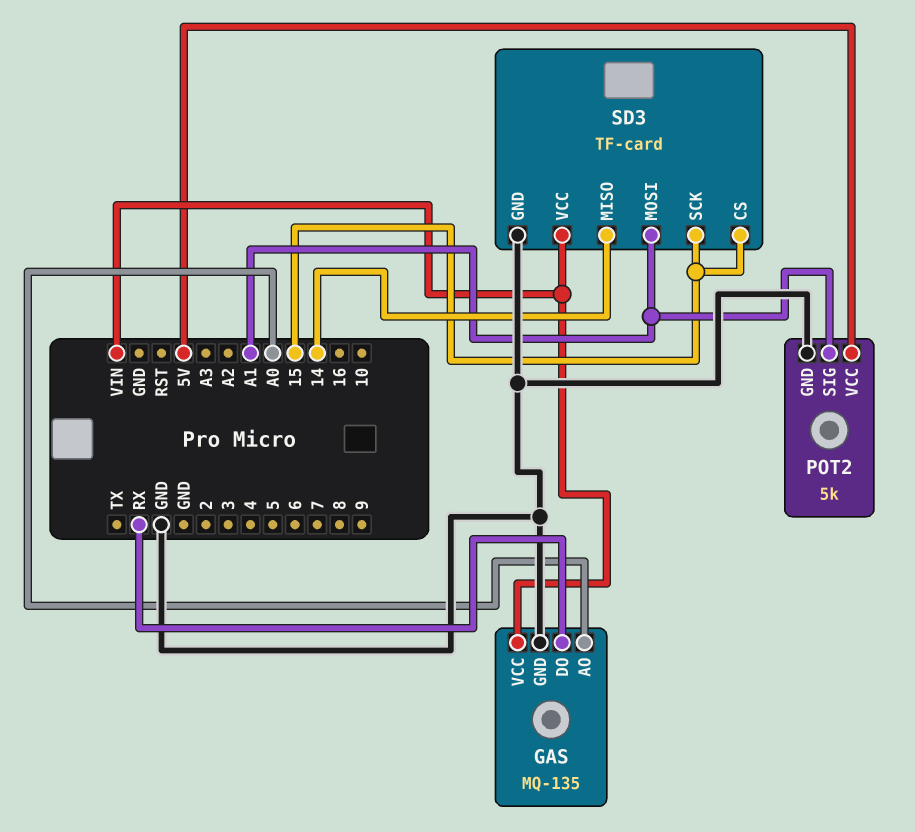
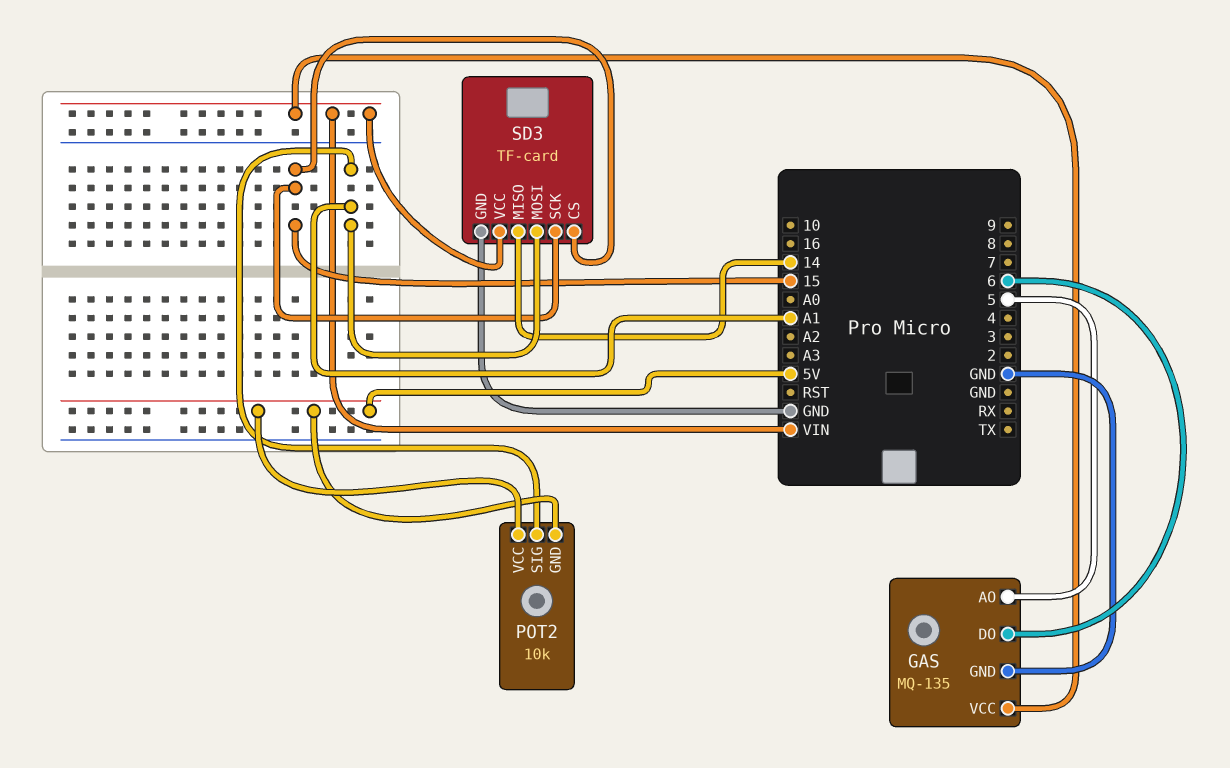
GAS pin AO: A0 -> 5
GAS pin DO: RX -> 6
POT2: 5k -> 10k
POT2 pin GND: GND -> 5V

